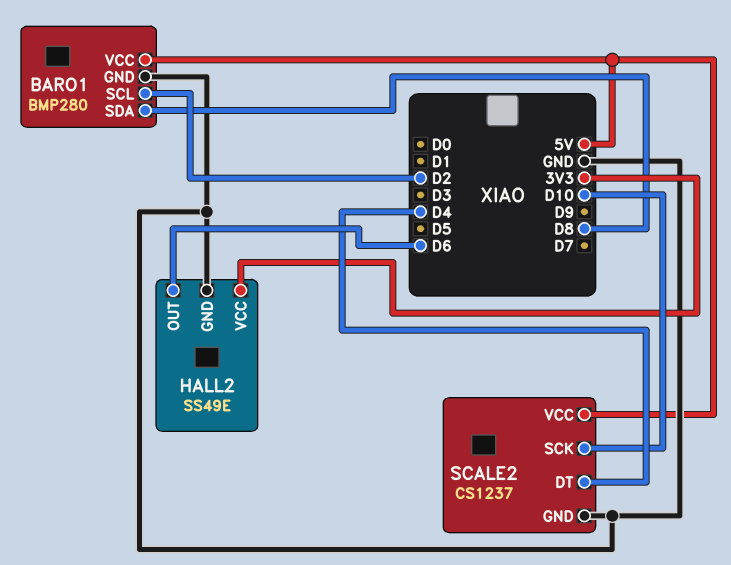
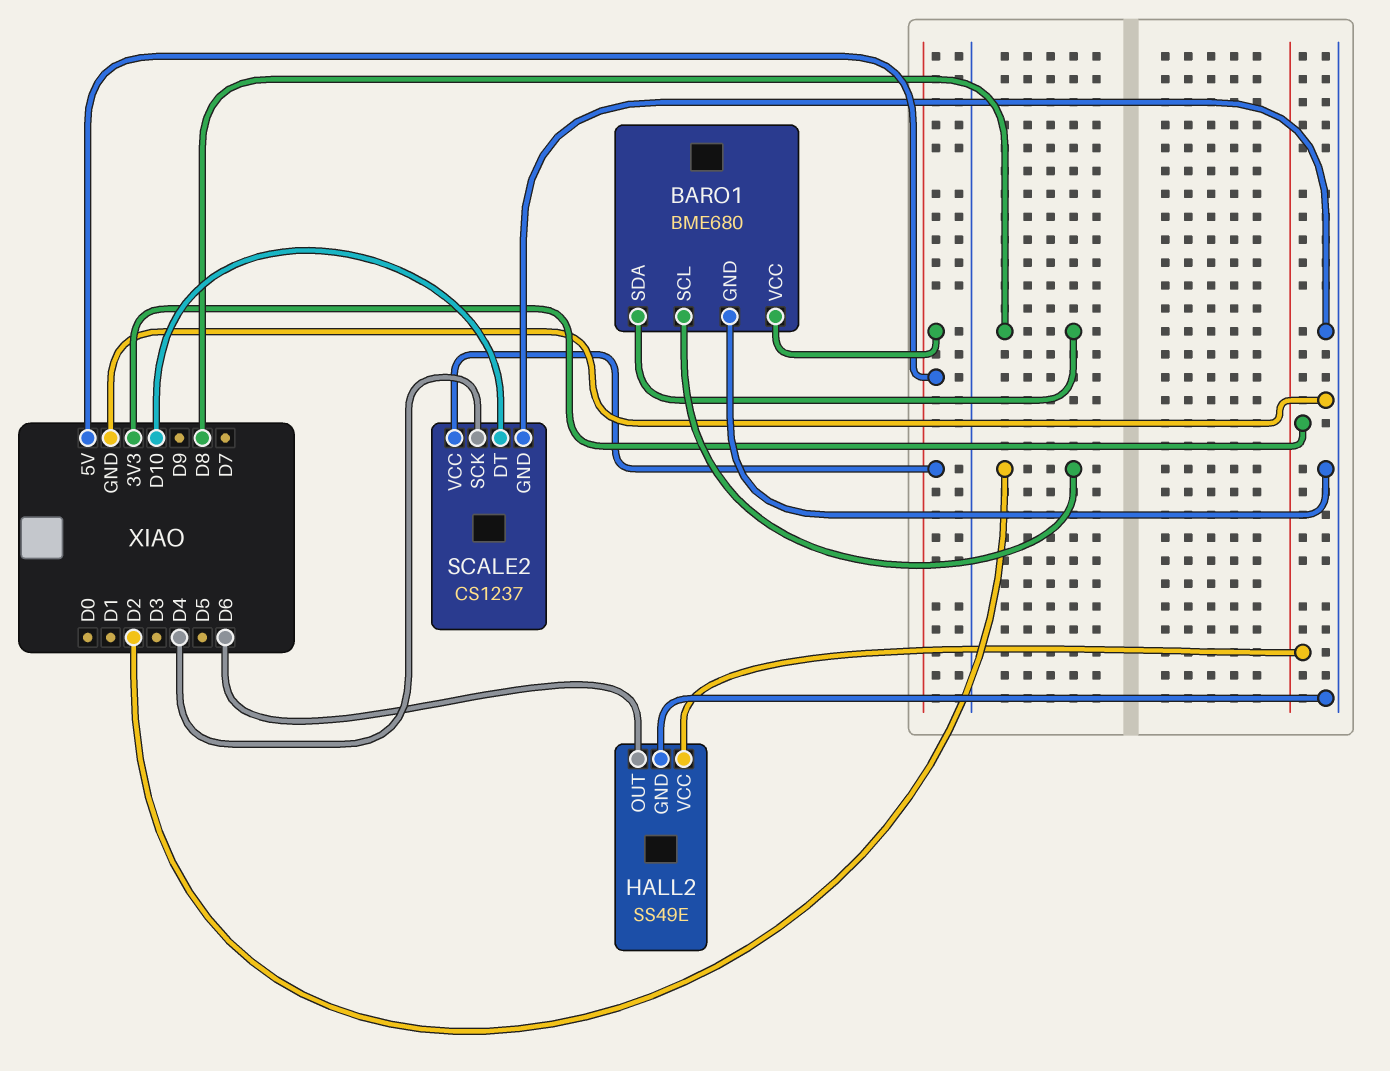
BARO1: BMP280 -> BME680
SCALE2 pin DT: D4 -> D10
SCALE2 pin SCK: D10 -> D4

